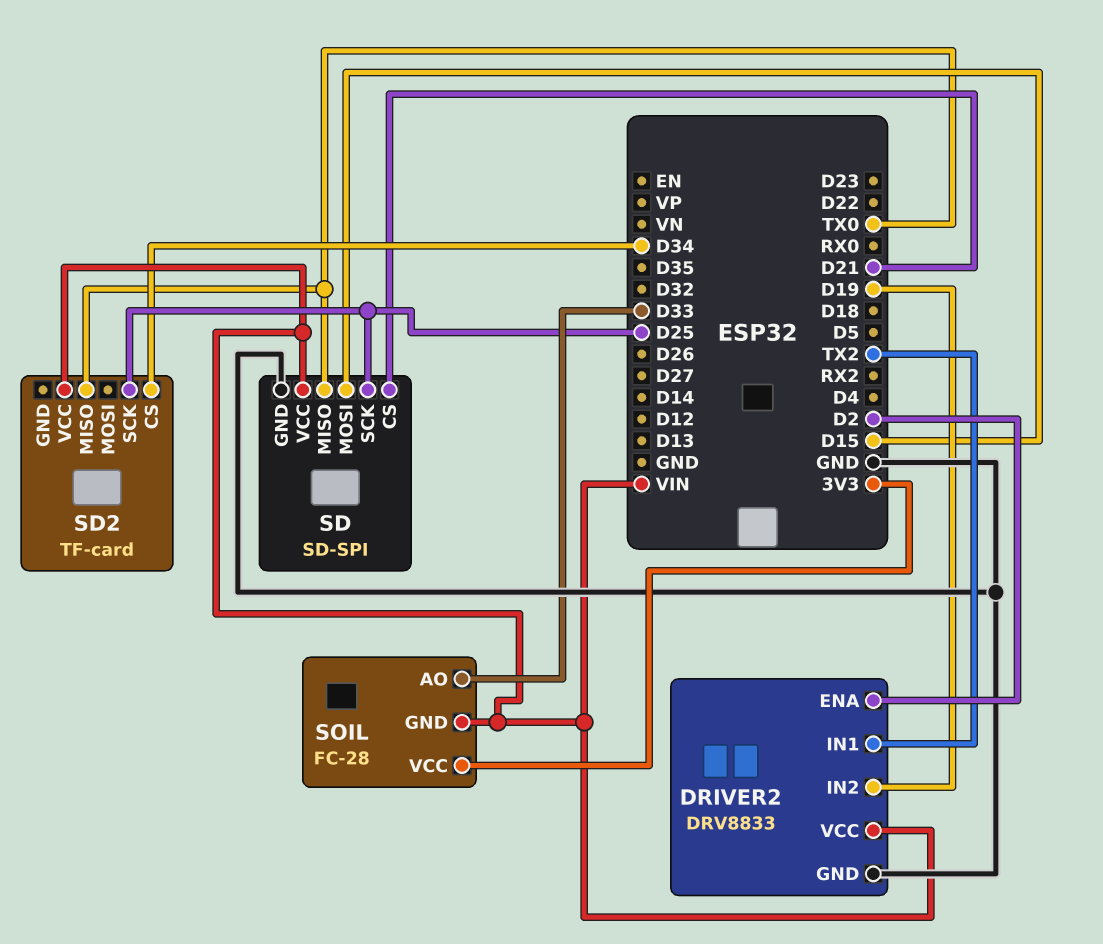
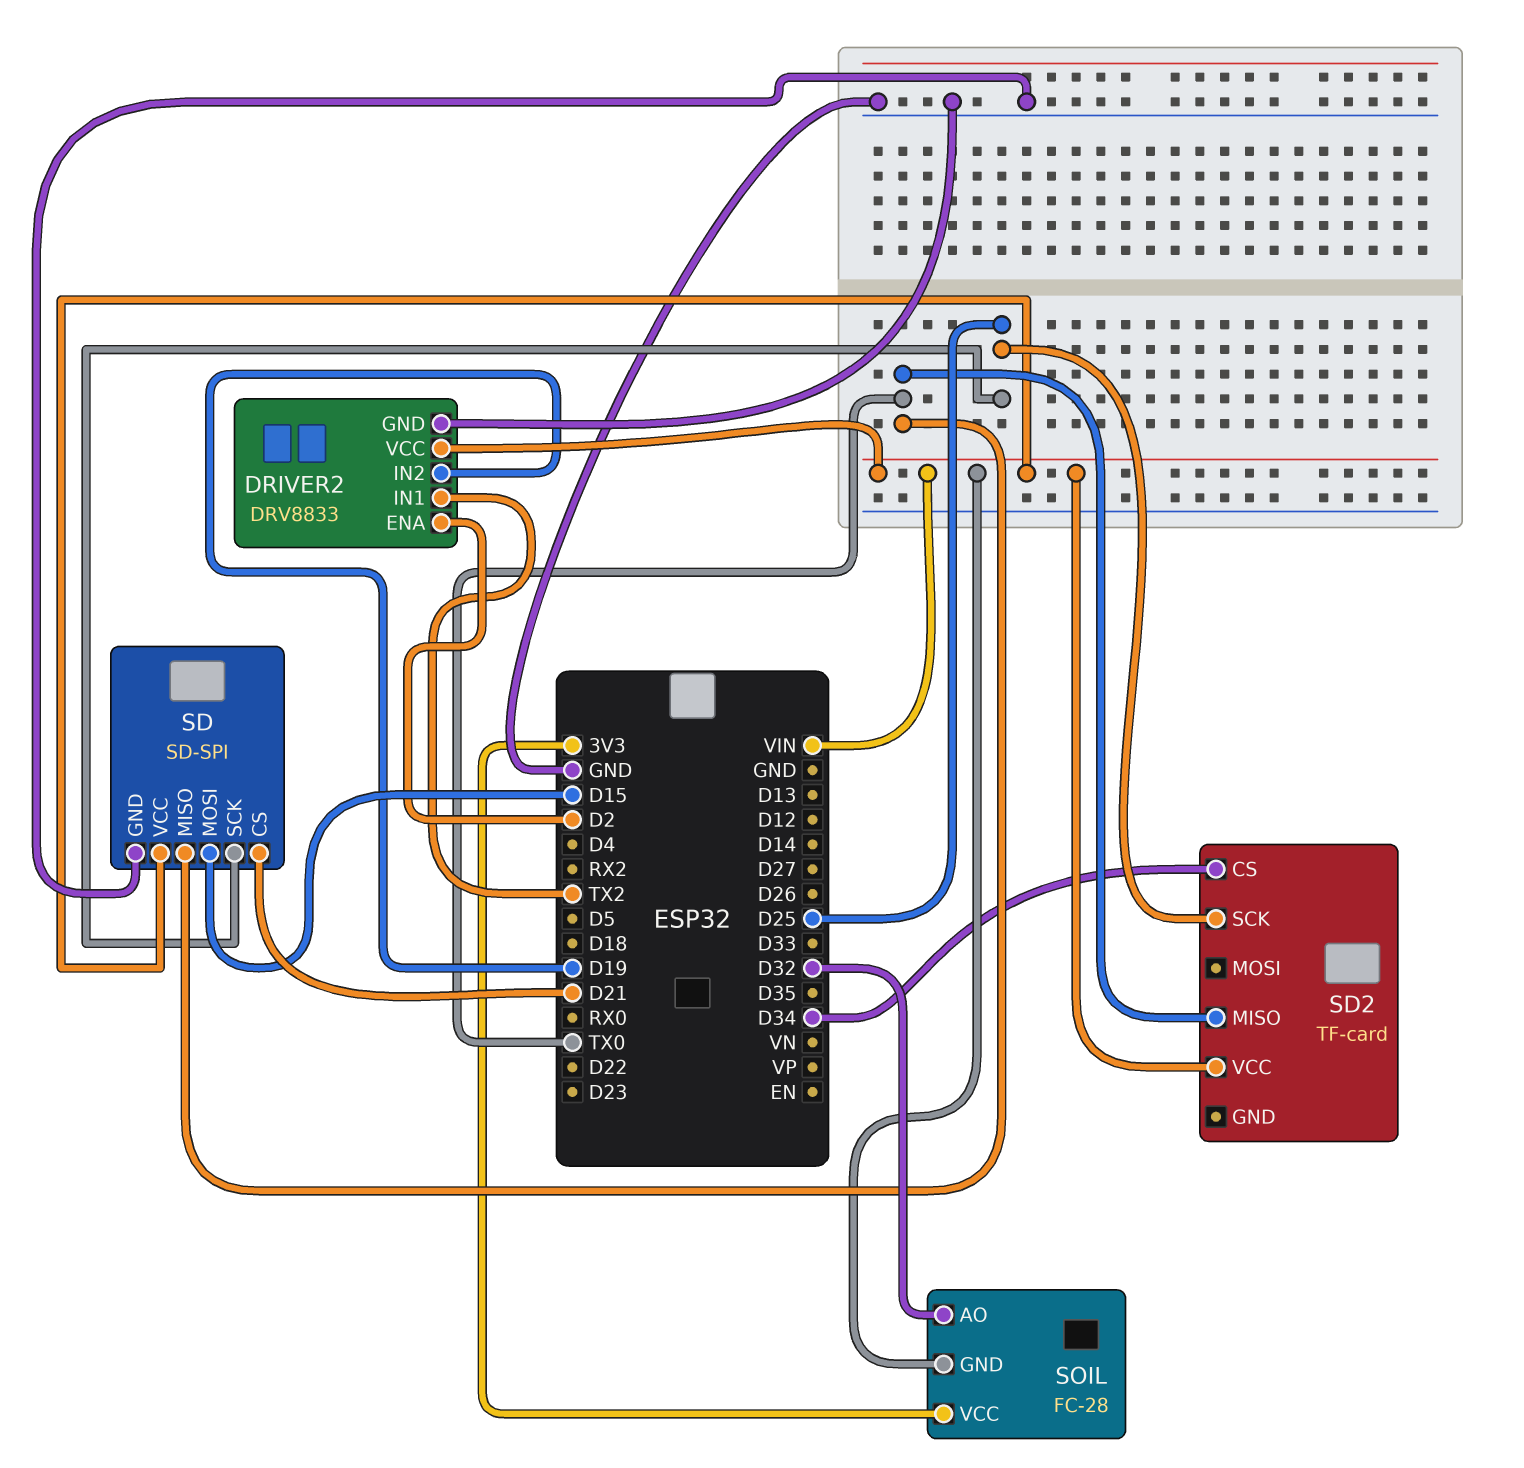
SOIL pin AO: D33 -> D32

